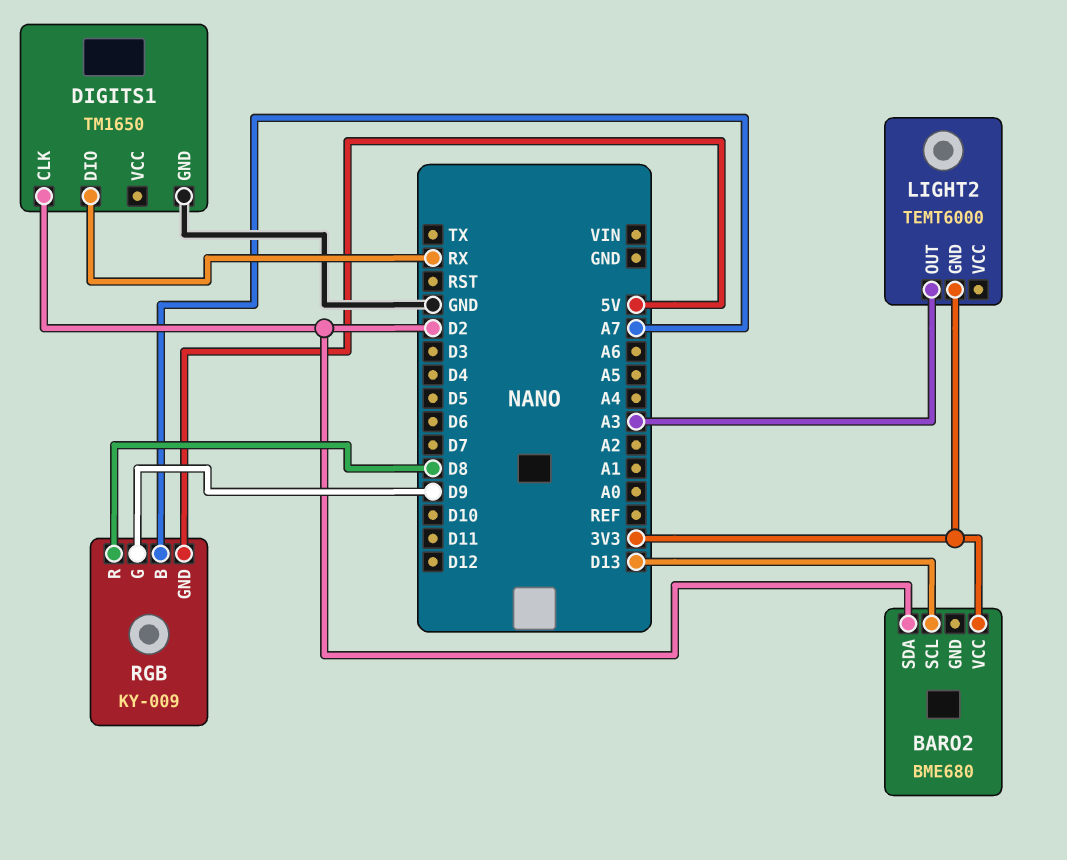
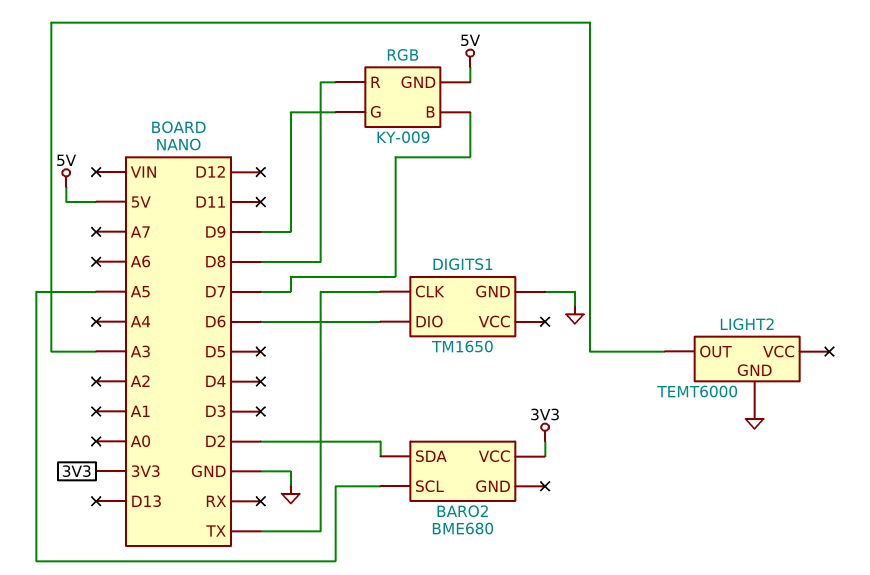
BARO2 pin SCL: D13 -> A5
DIGITS1 pin CLK: D2 -> TX
DIGITS1 pin DIO: RX -> D6
LIGHT2 pin GND: 3V3 -> GND
RGB pin B: A7 -> D7

